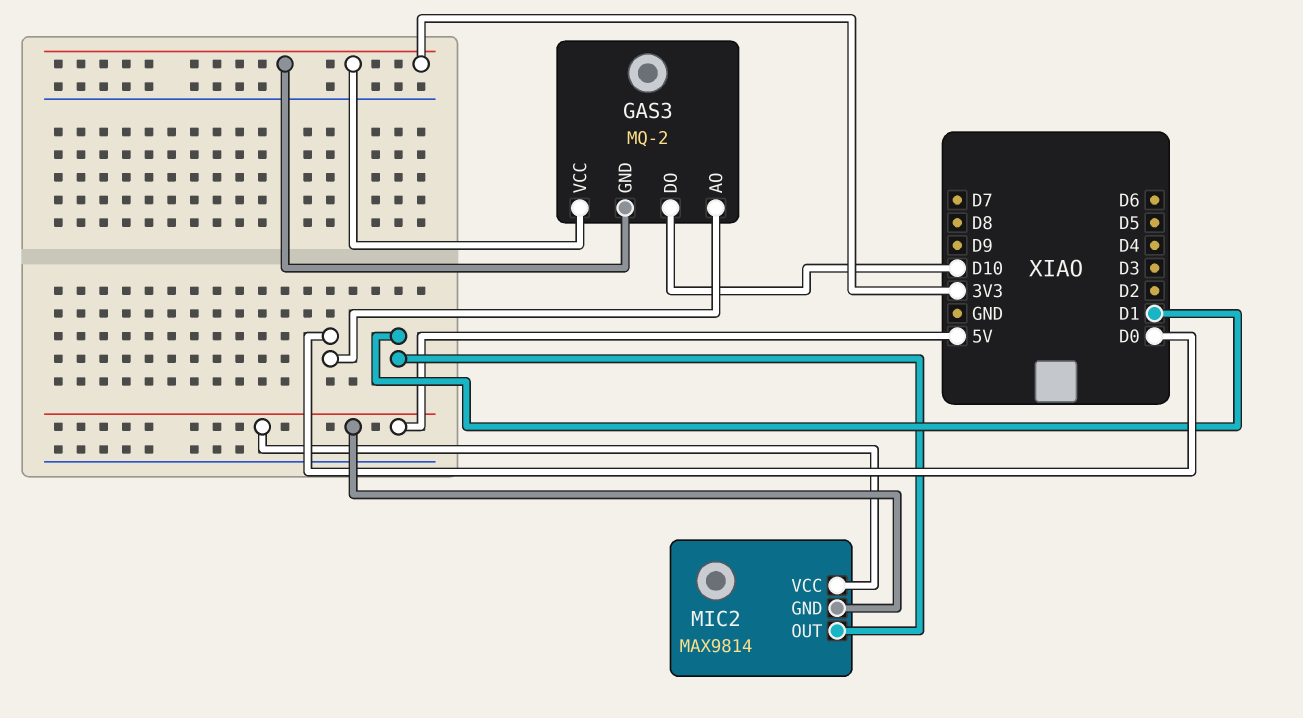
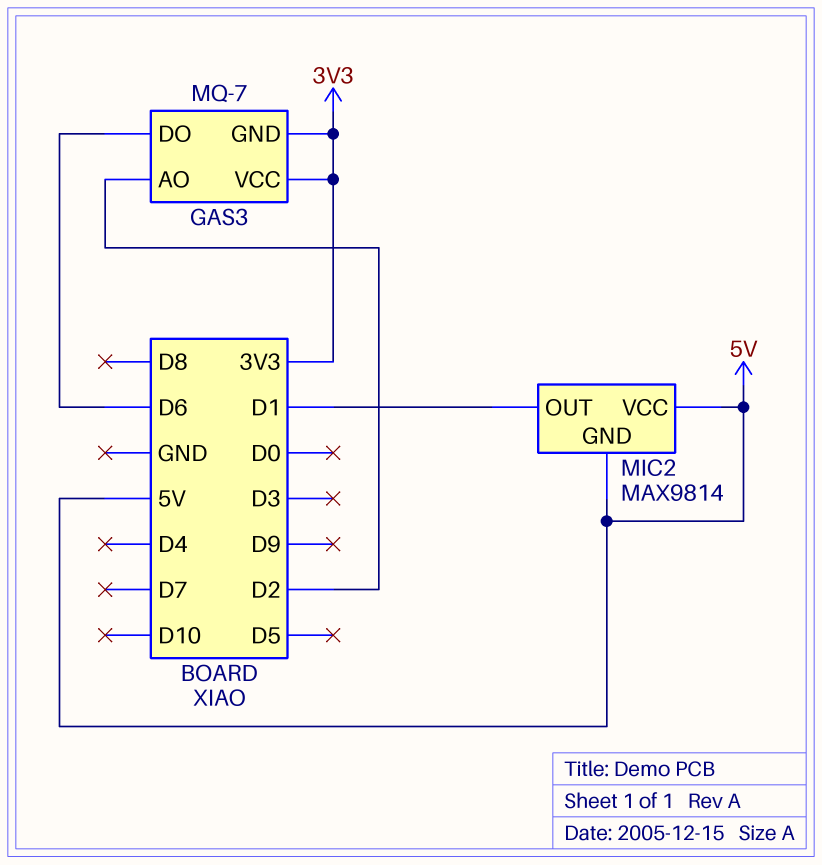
GAS3: MQ-2 -> MQ-7
GAS3 pin AO: D0 -> D2
GAS3 pin DO: D10 -> D6

